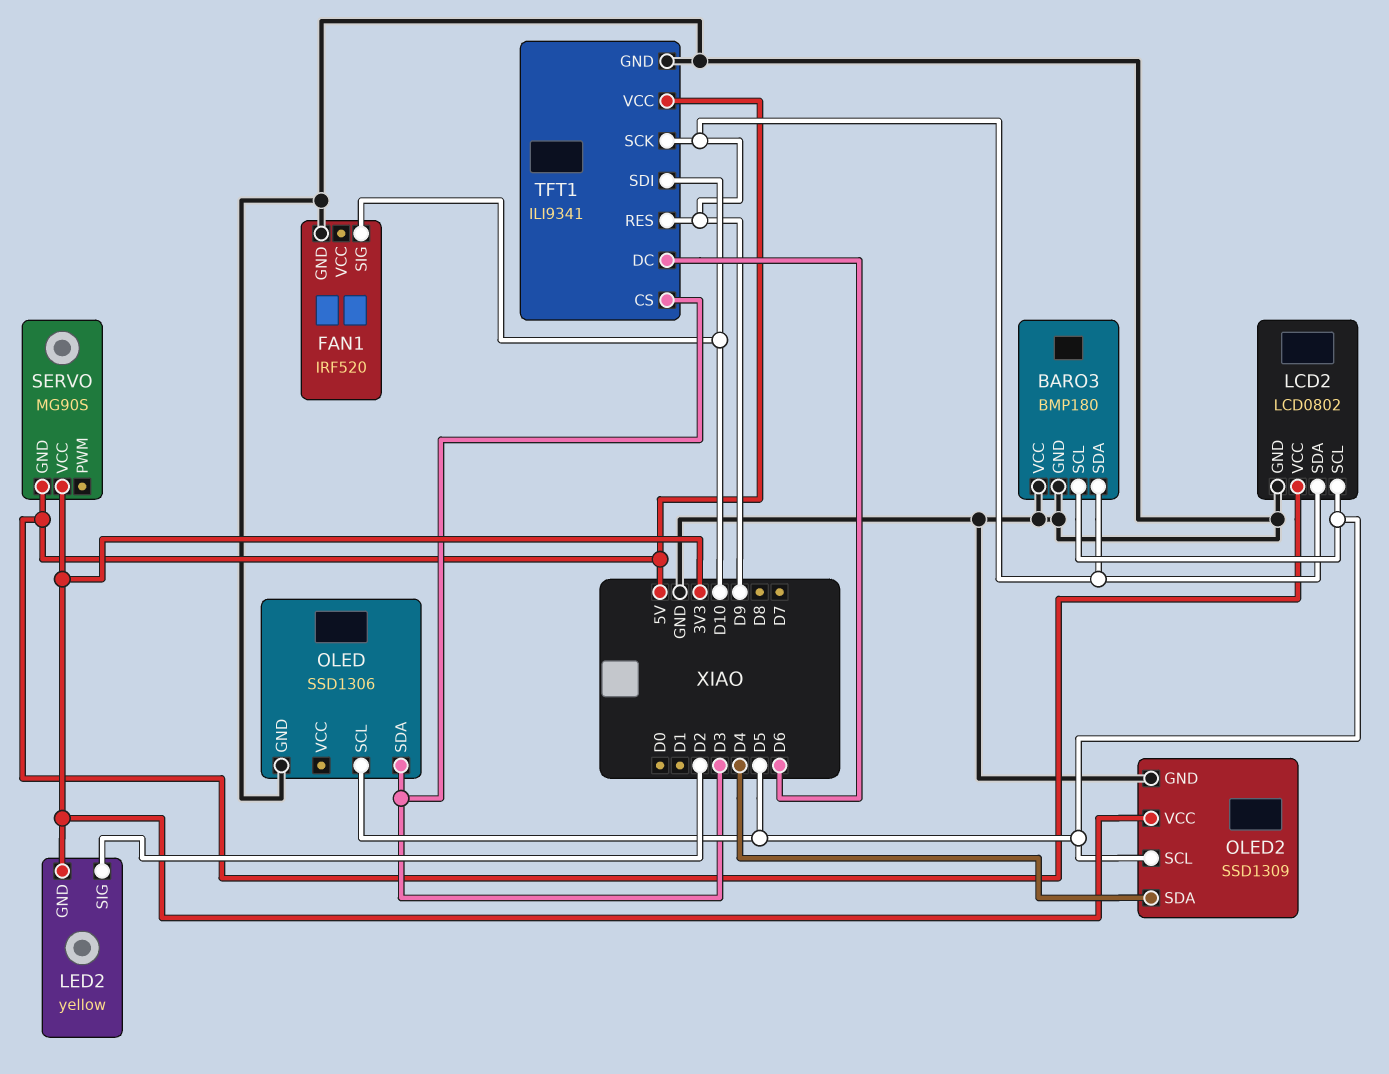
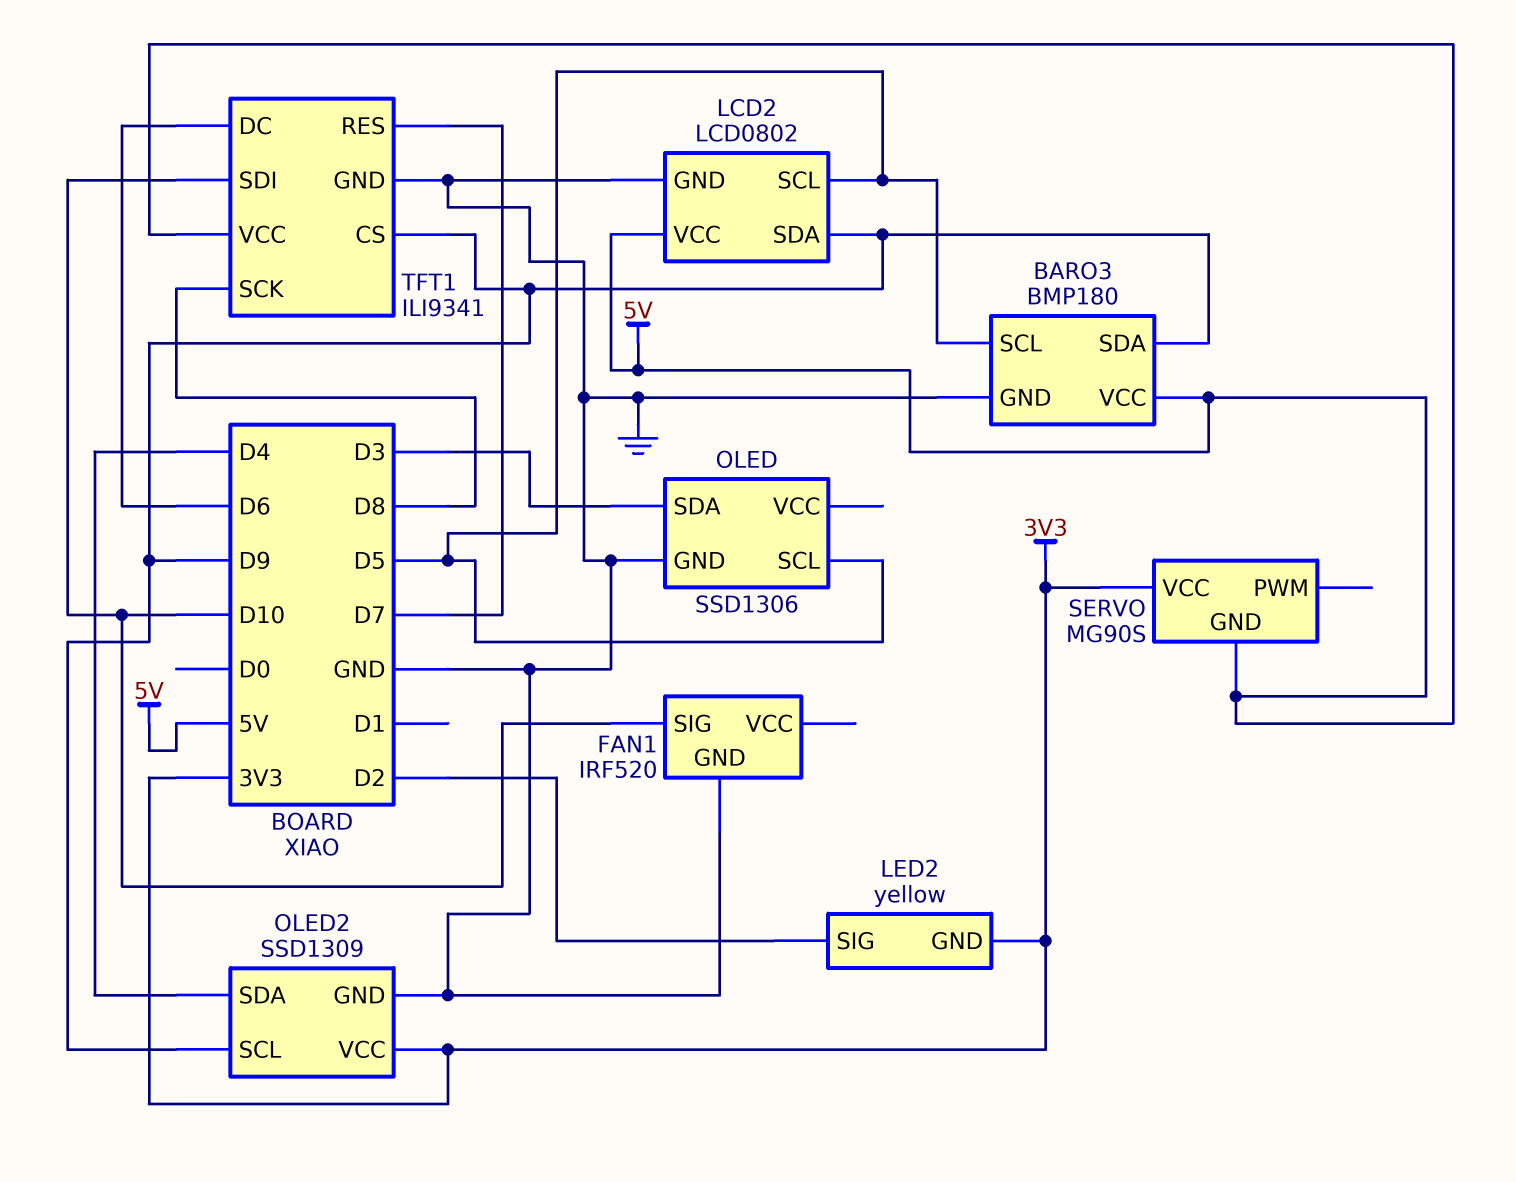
BARO3 pin VCC: GND -> 5V
OLED2 pin SCL: D5 -> D9
TFT1 pin CS: D3 -> D9
TFT1 pin RES: D9 -> D7
TFT1 pin SCK: D9 -> D8

